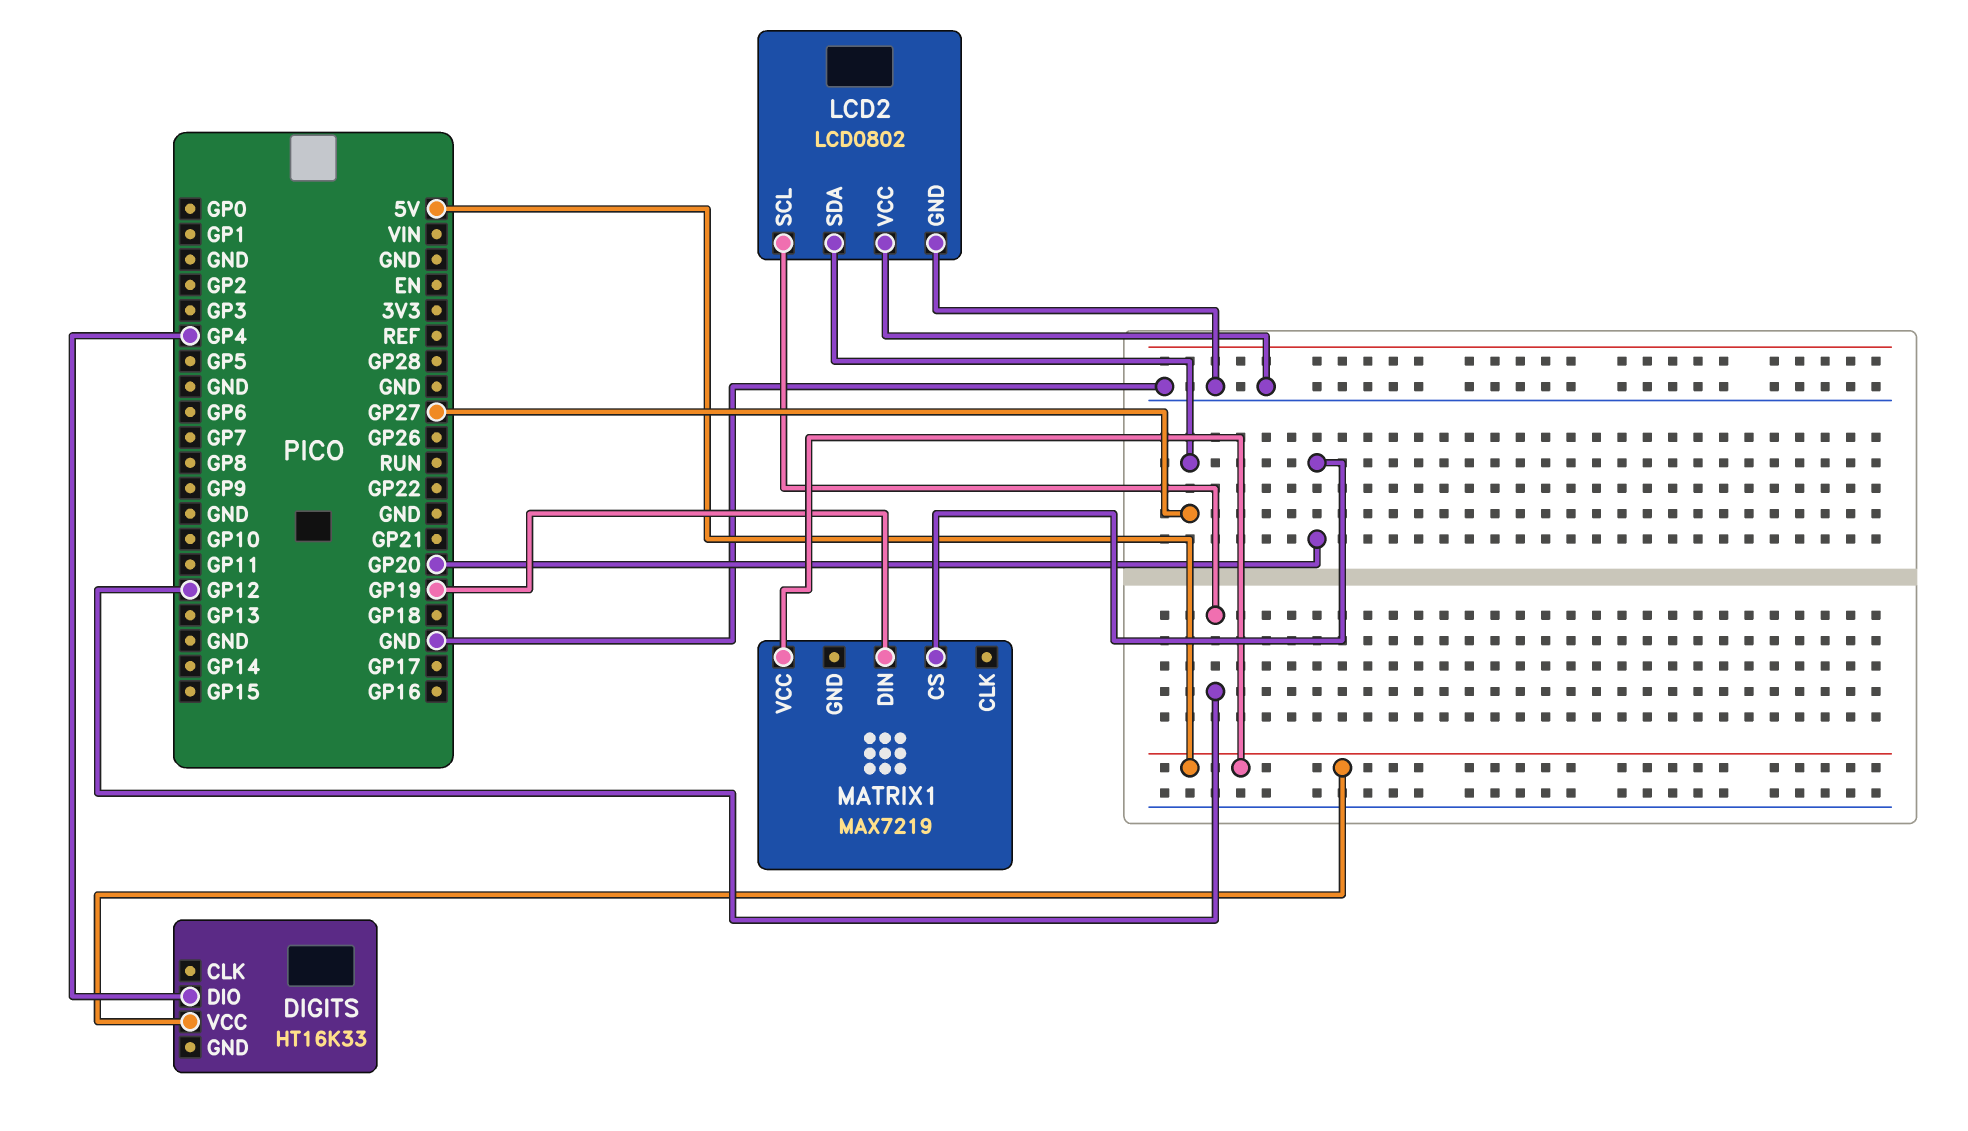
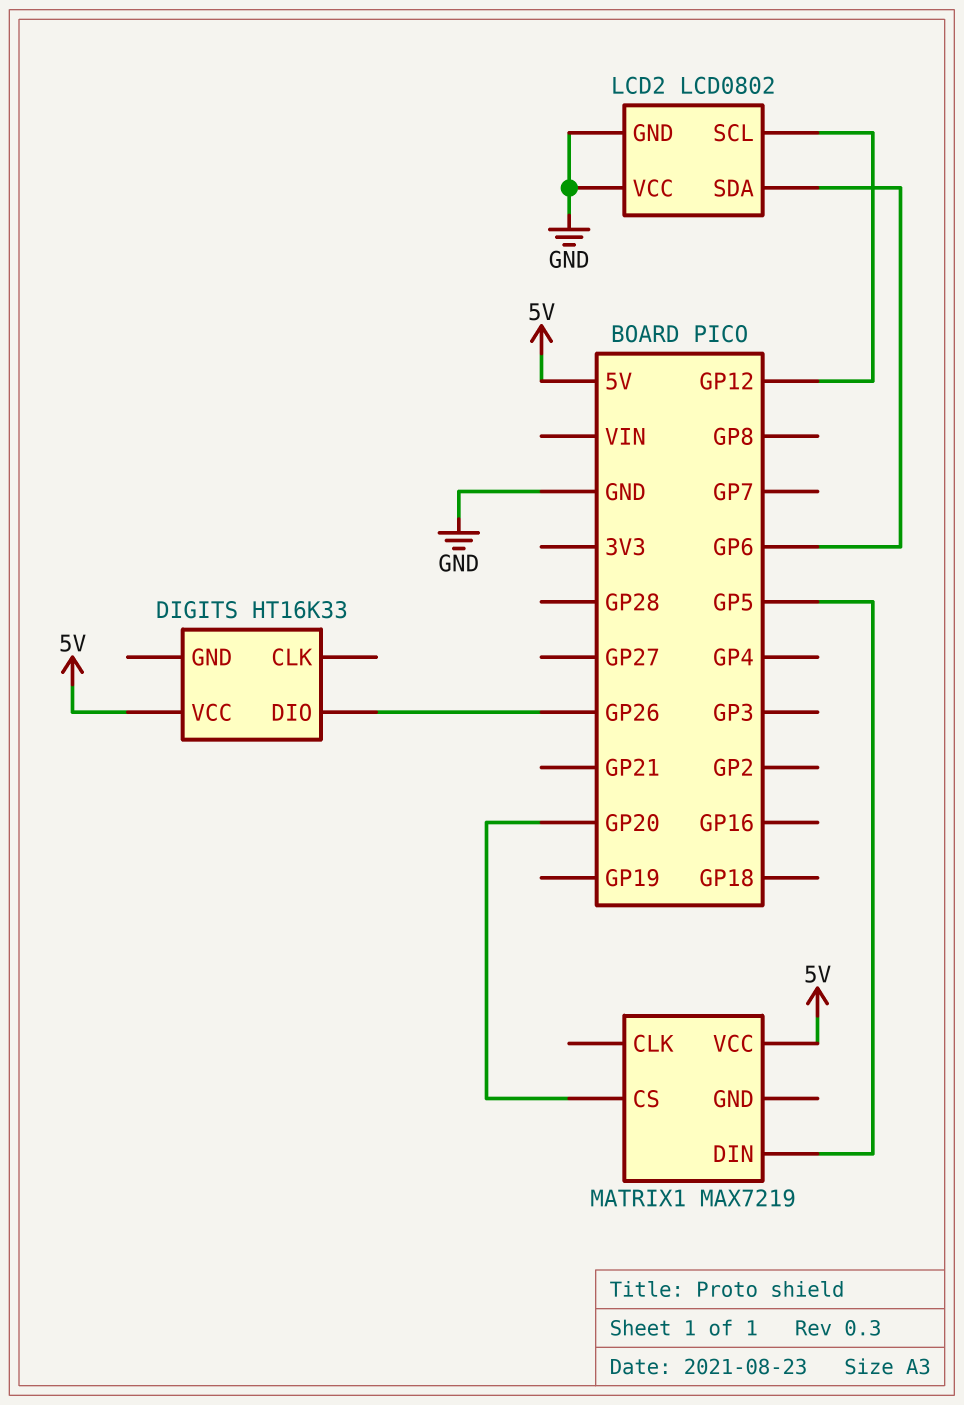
DIGITS pin DIO: GP4 -> GP26
LCD2 pin SDA: GP27 -> GP6
MATRIX1 pin DIN: GP19 -> GP5

